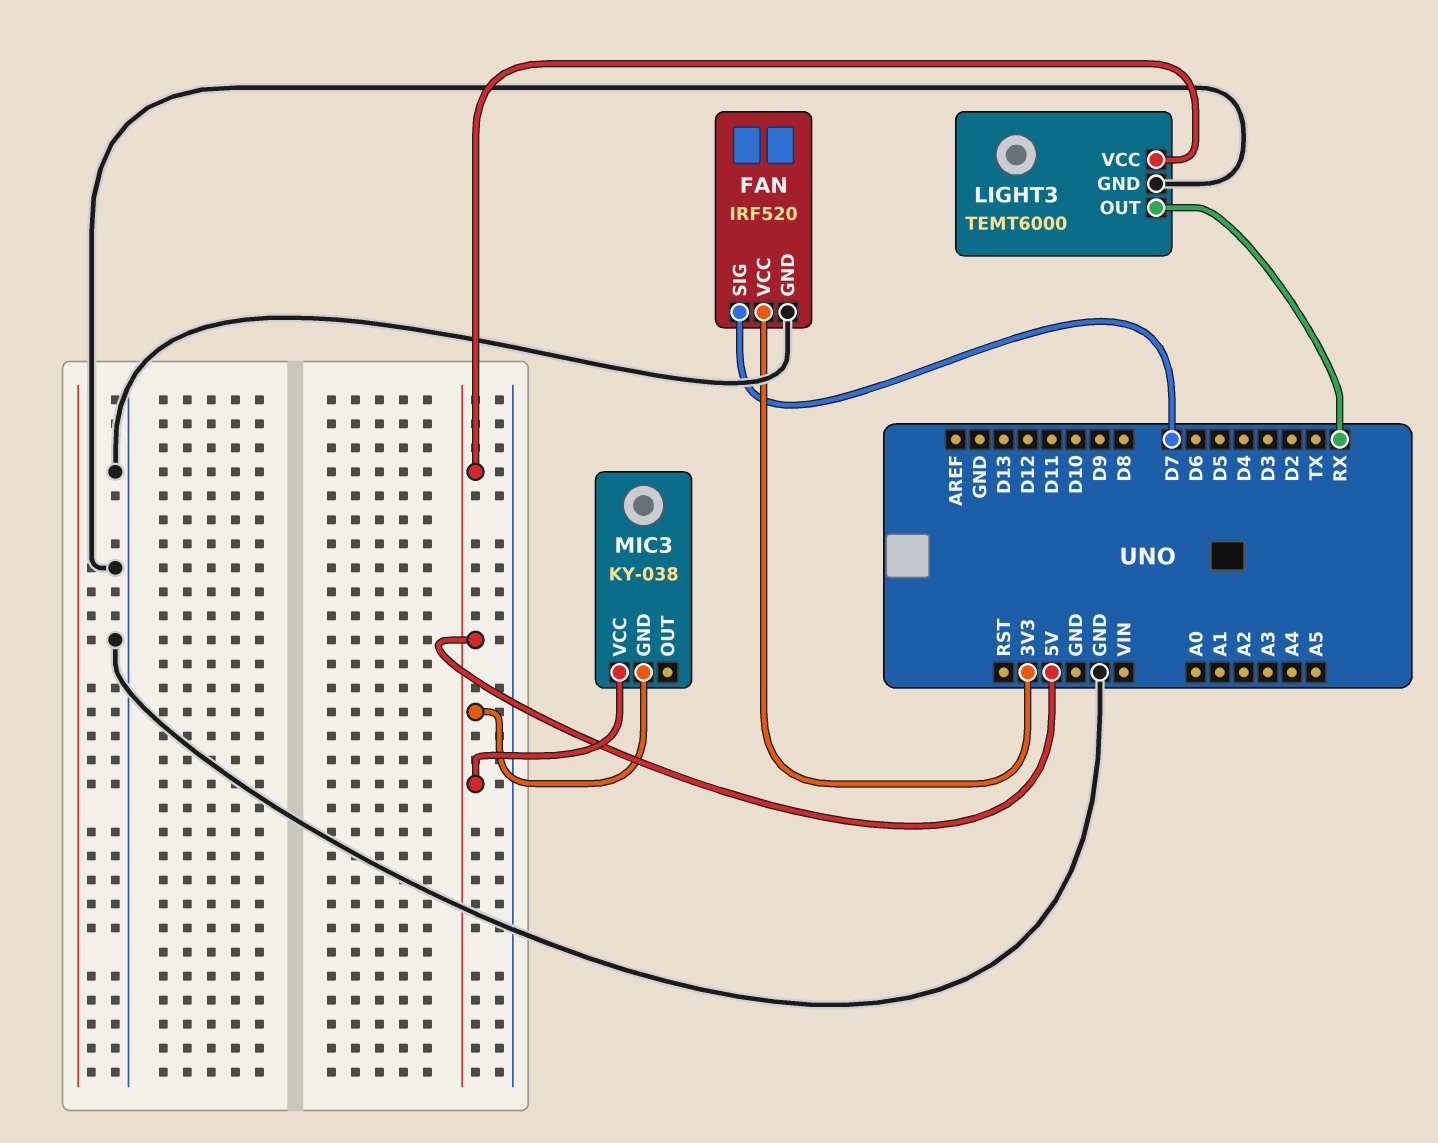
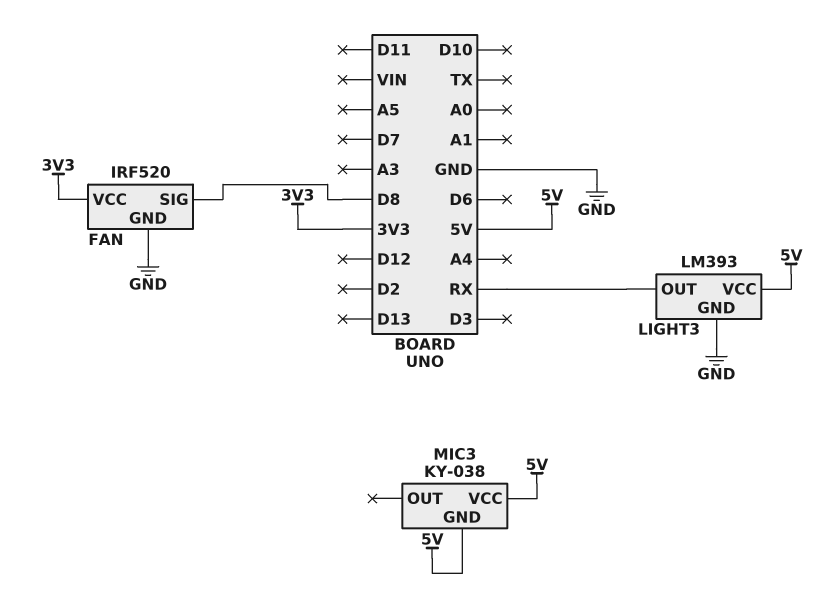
FAN pin SIG: D7 -> D8
LIGHT3: TEMT6000 -> LM393

